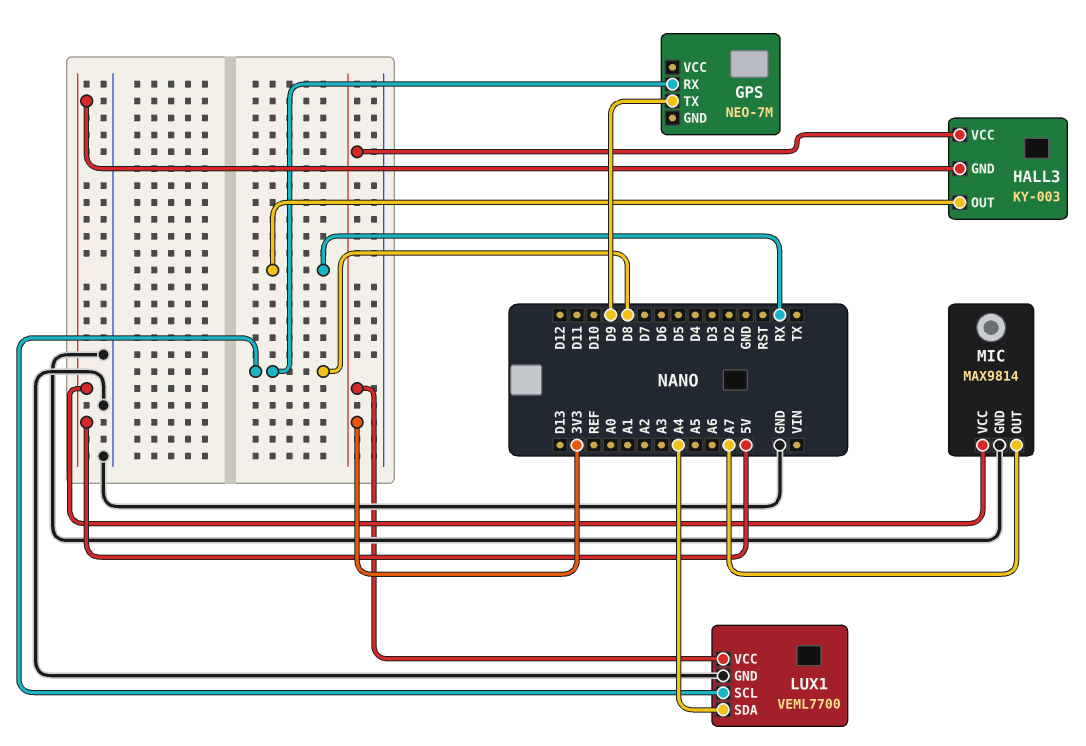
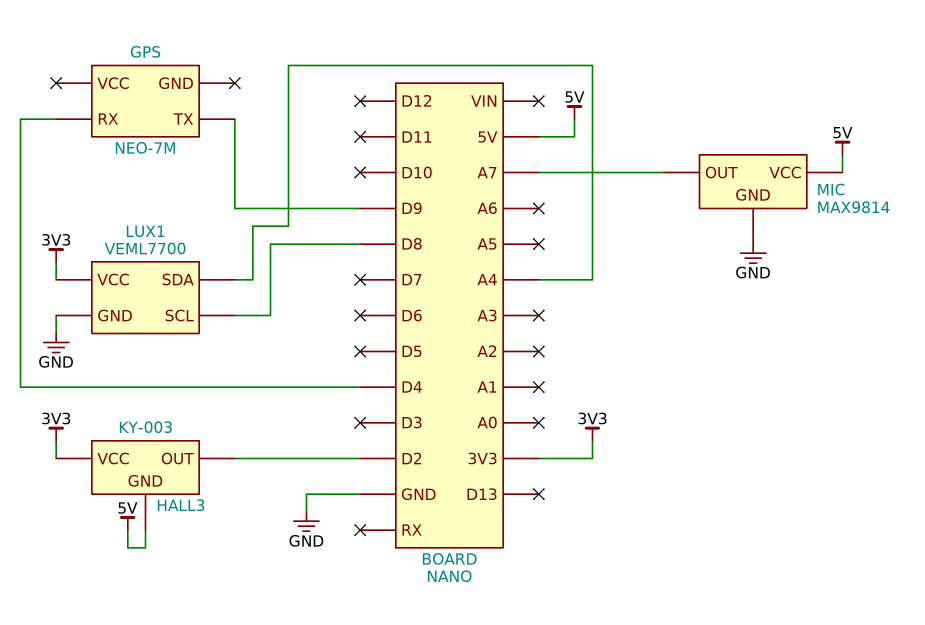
GPS pin RX: D8 -> D4
HALL3 pin OUT: RX -> D2

